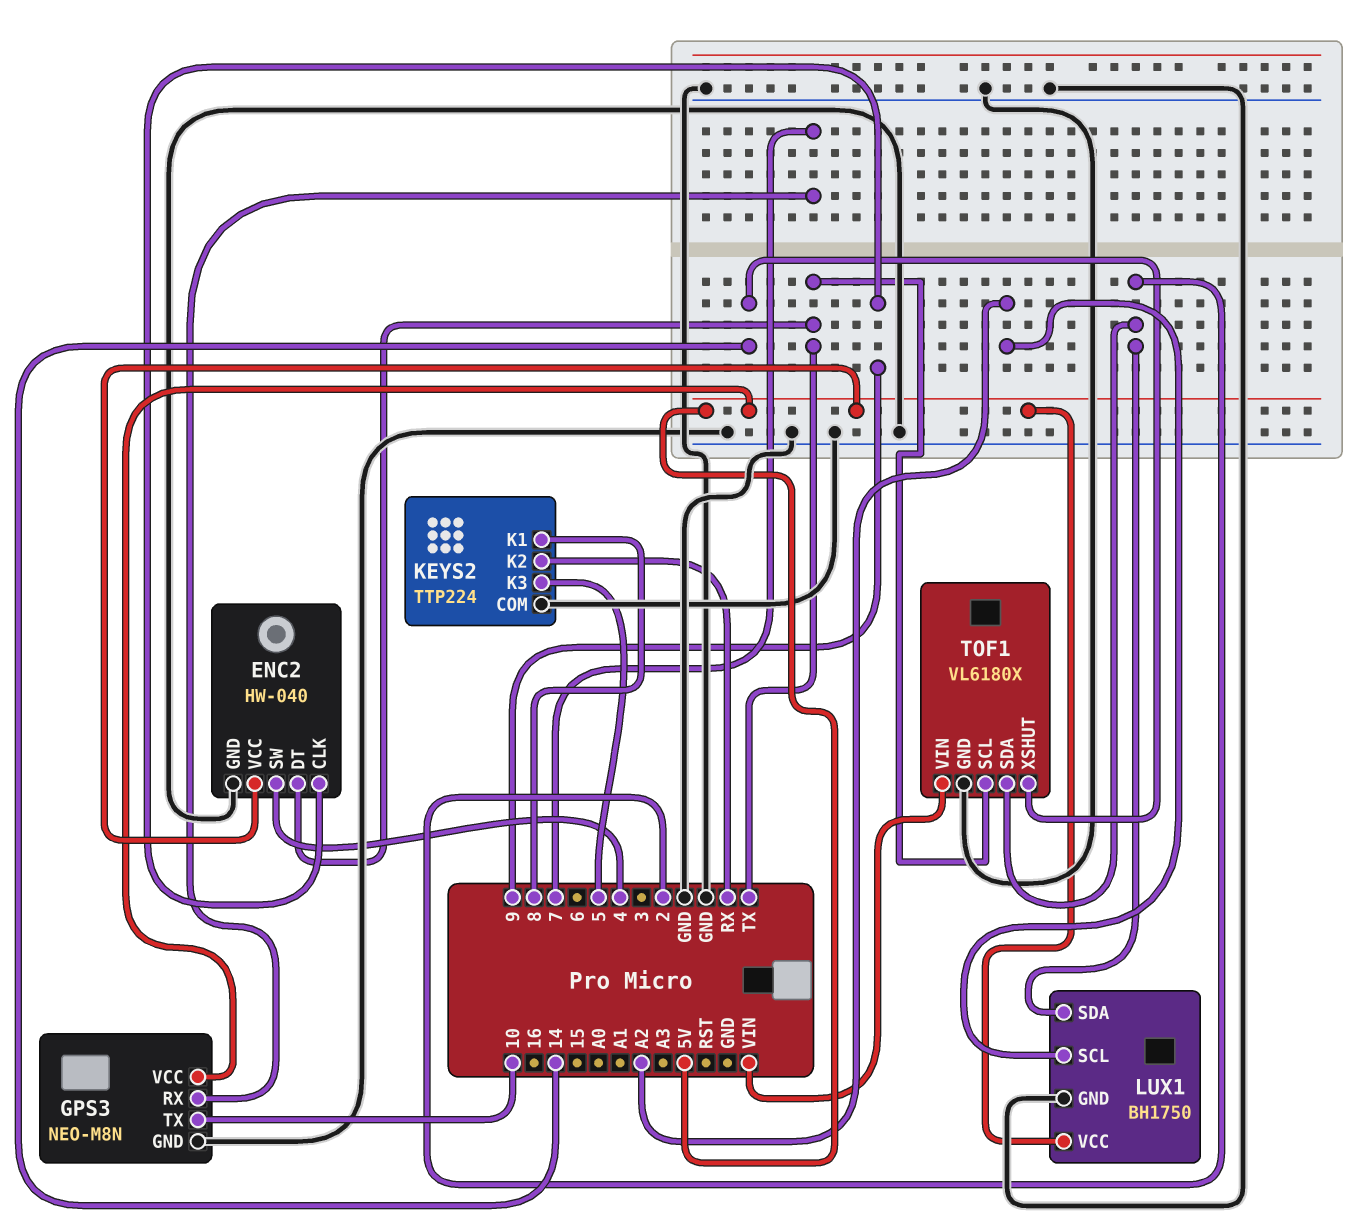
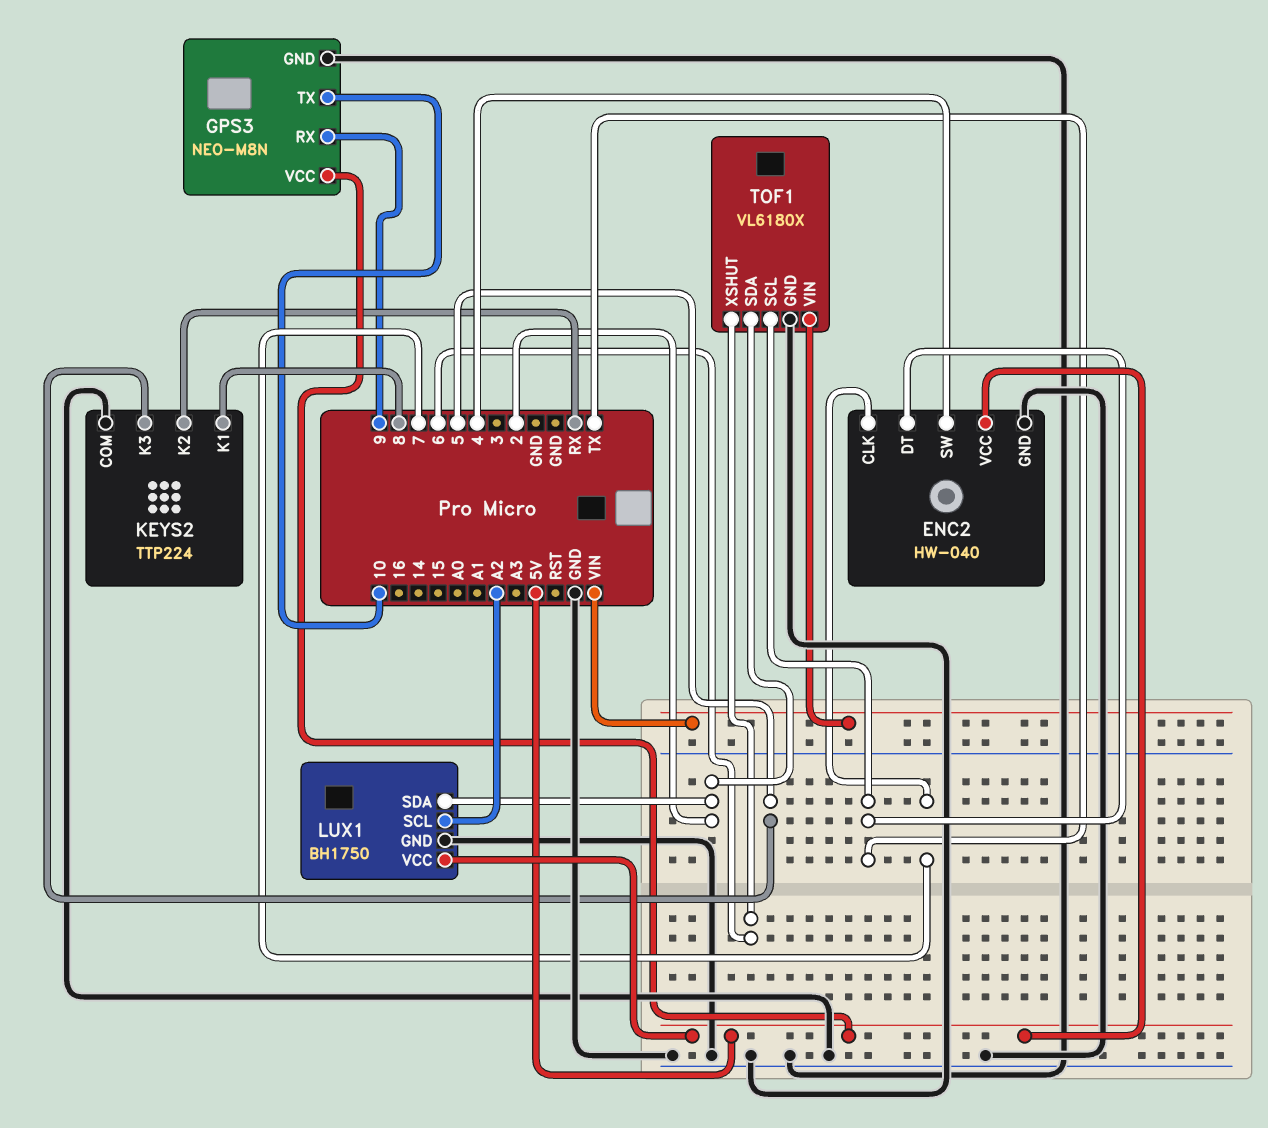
ENC2 pin CLK: 9 -> 7
GPS3 pin RX: 7 -> 9
TOF1 pin XSHUT: 14 -> 6

